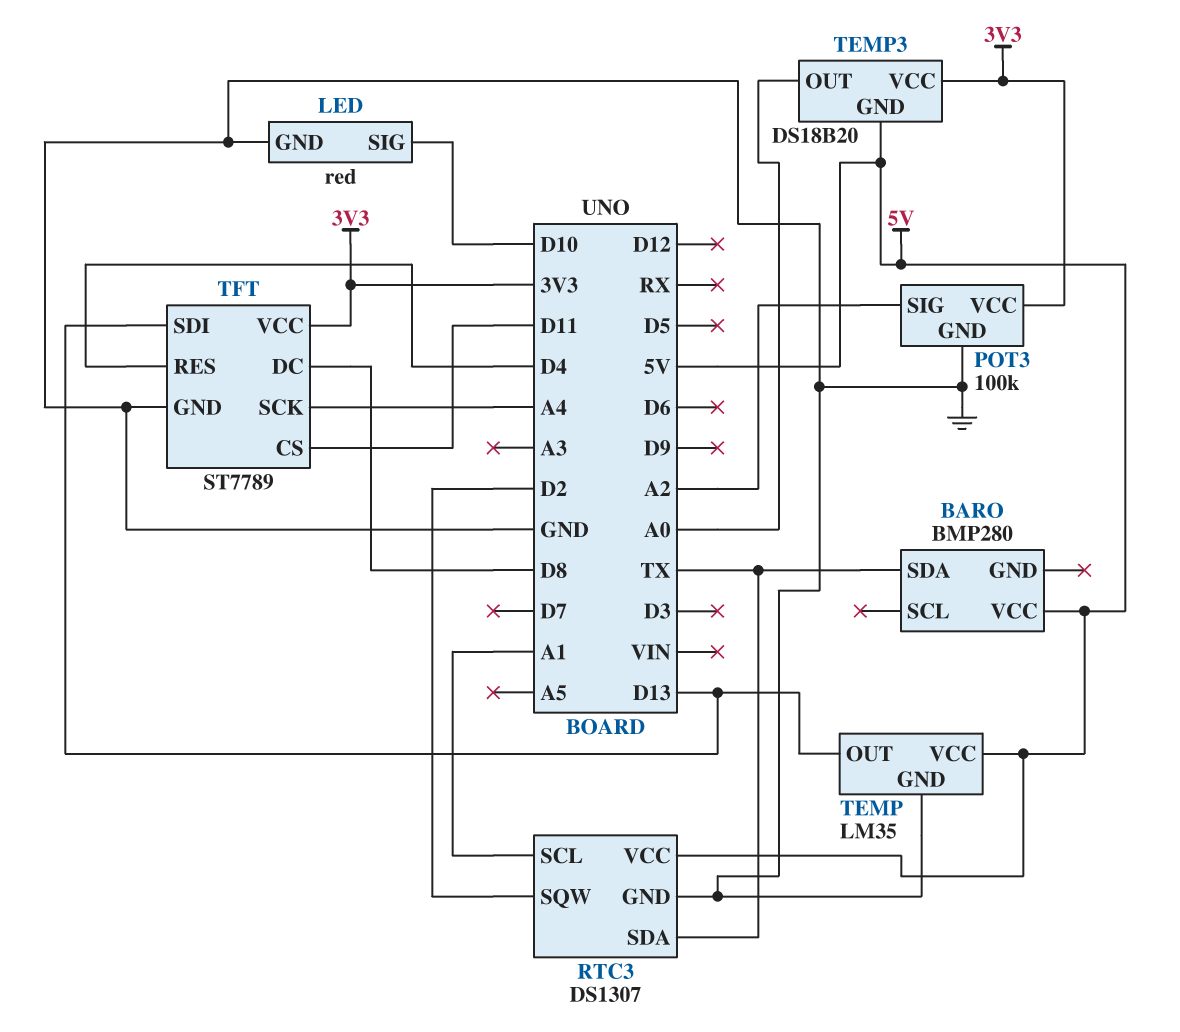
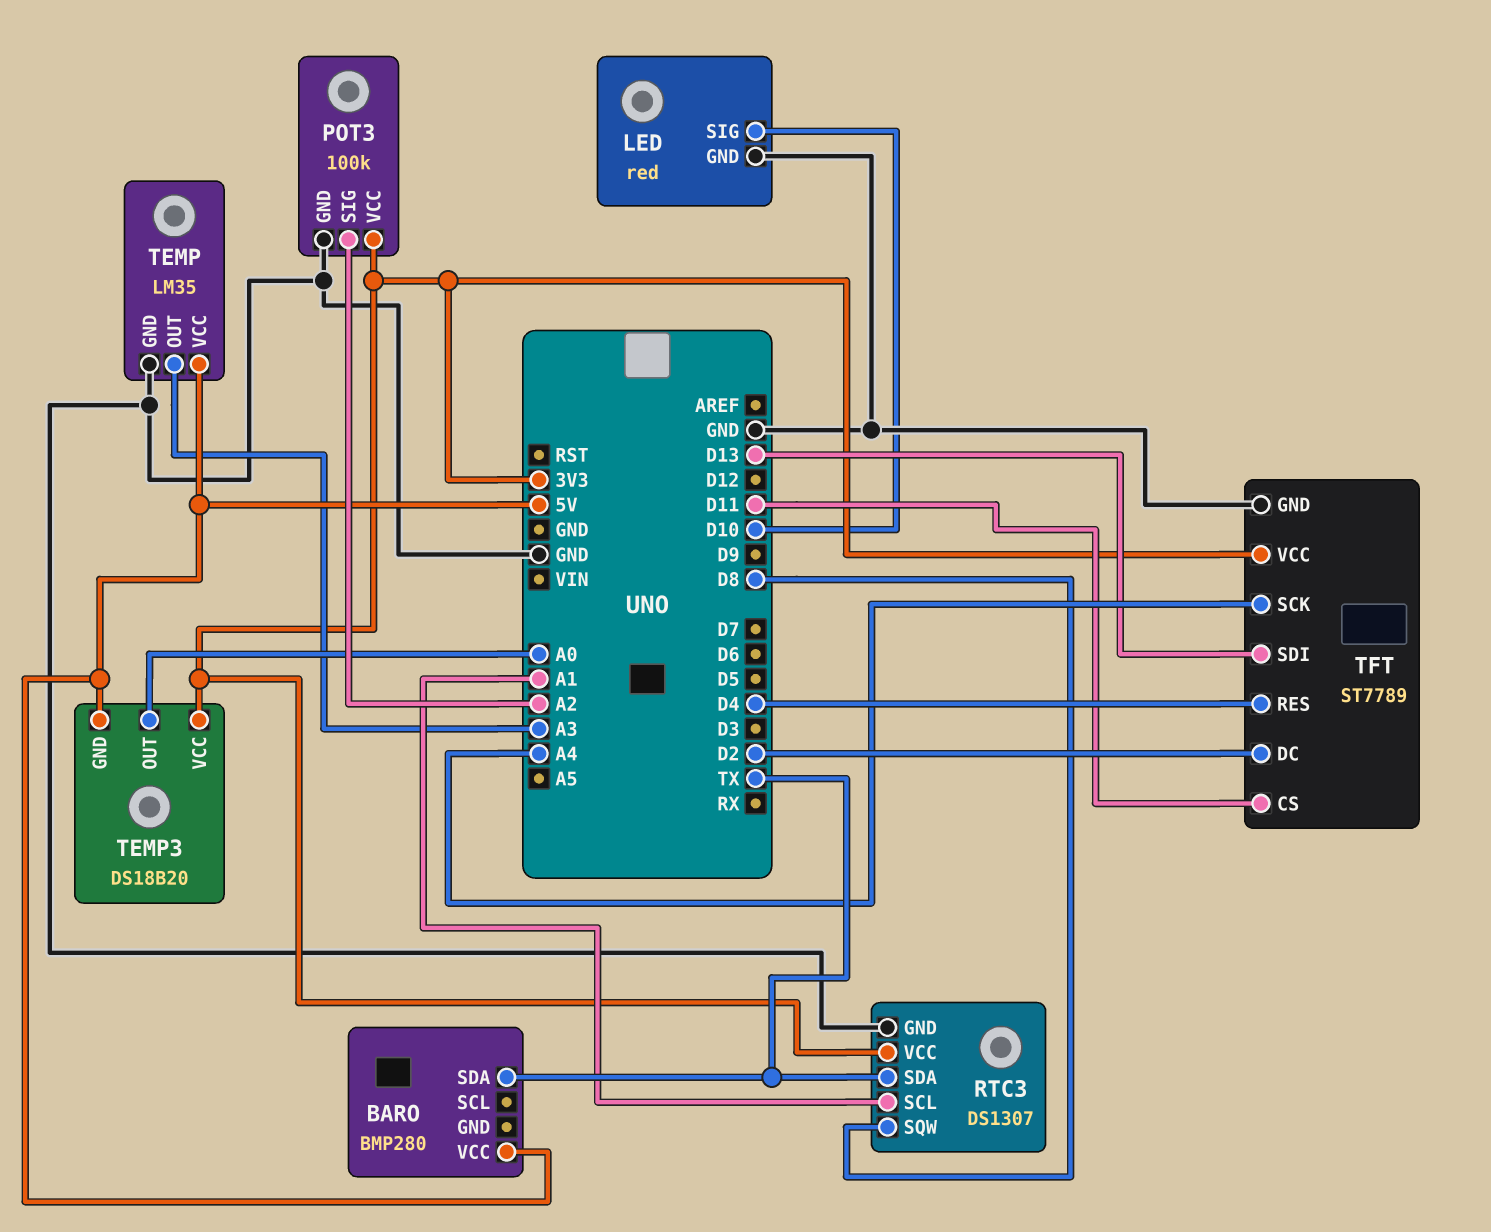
RTC3 pin SQW: D2 -> D8
RTC3 pin VCC: 5V -> 3V3
TEMP pin OUT: D13 -> A3
TFT pin DC: D8 -> D2

